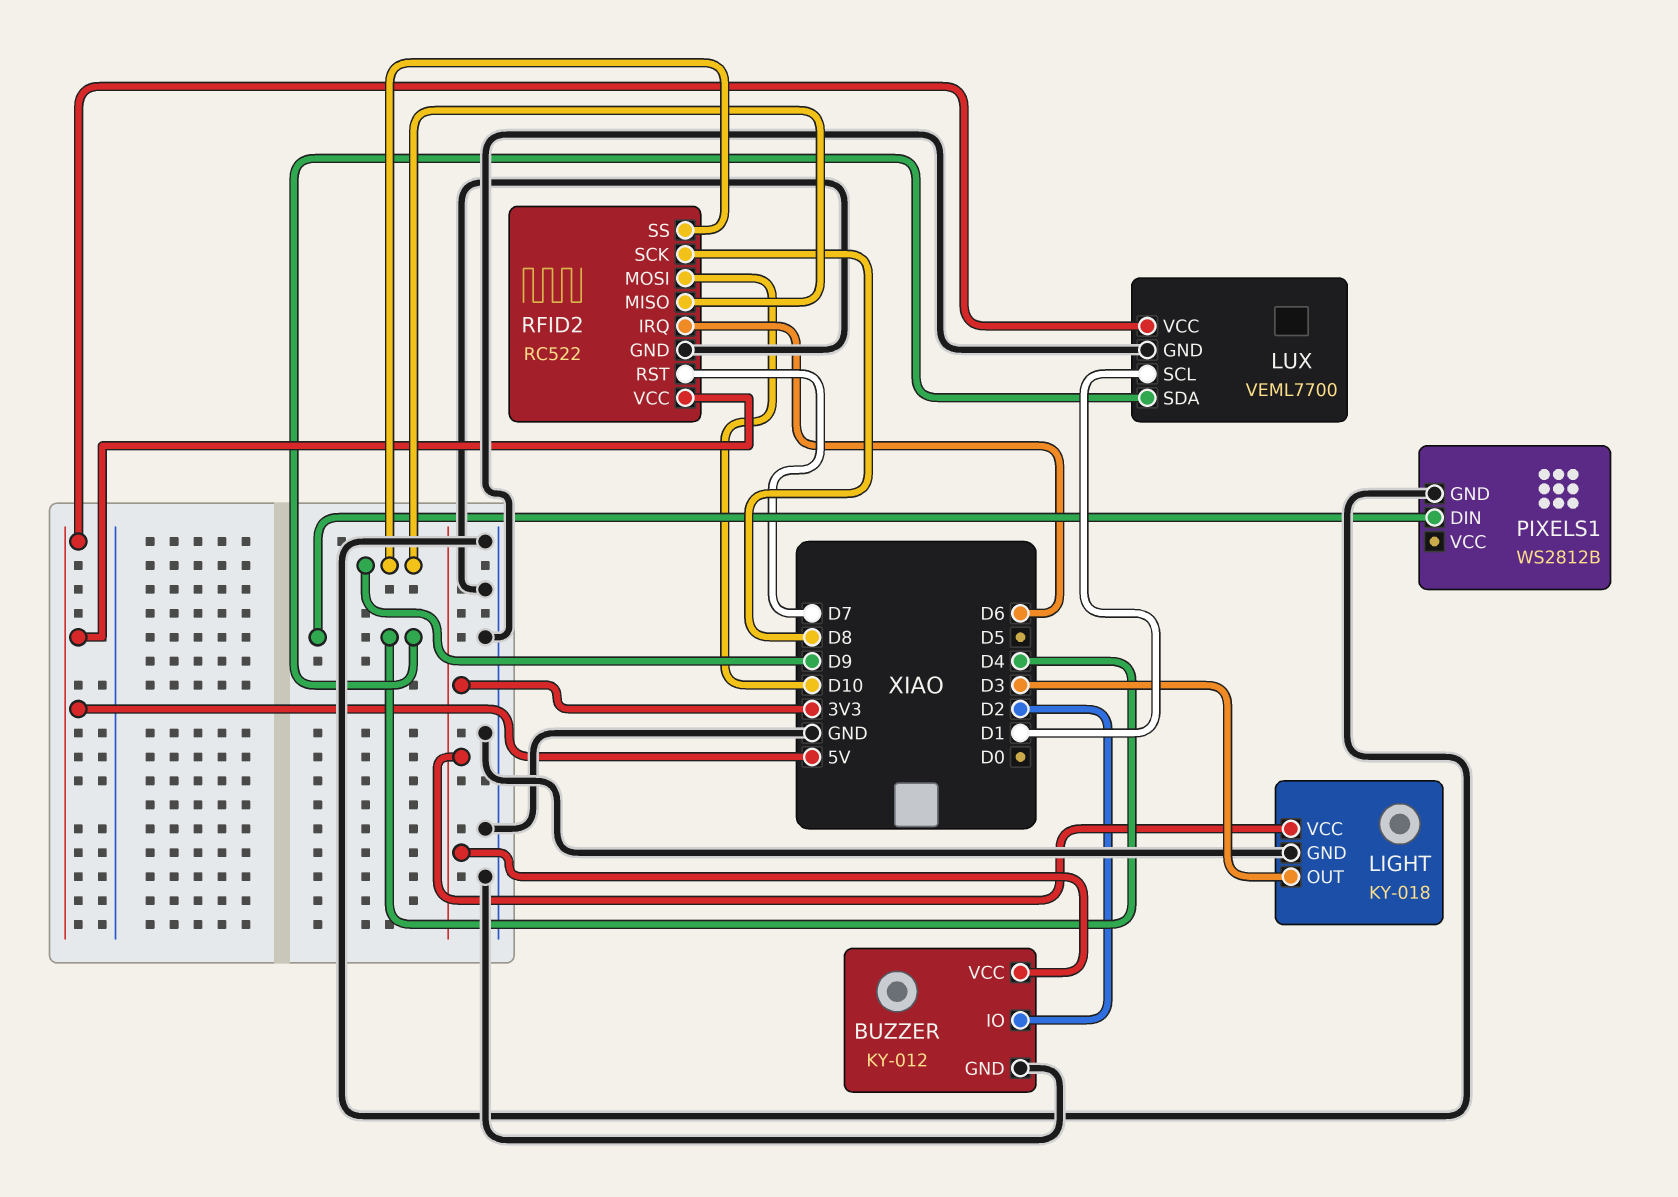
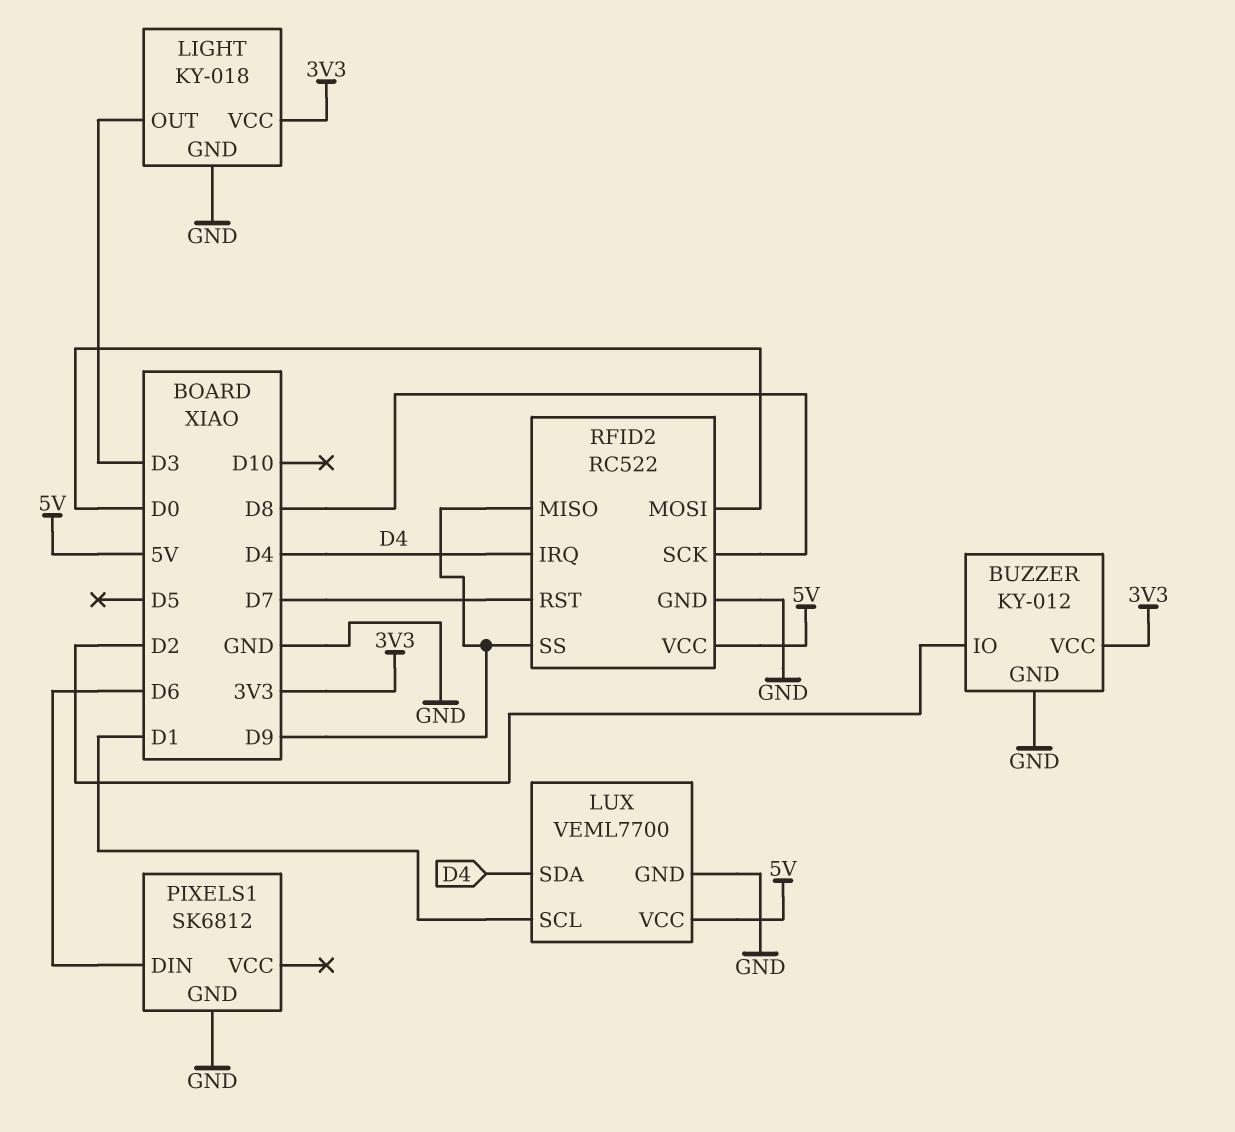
PIXELS1: WS2812B -> SK6812
PIXELS1 pin DIN: D4 -> D6
RFID2 pin IRQ: D6 -> D4
RFID2 pin MOSI: D10 -> D0

